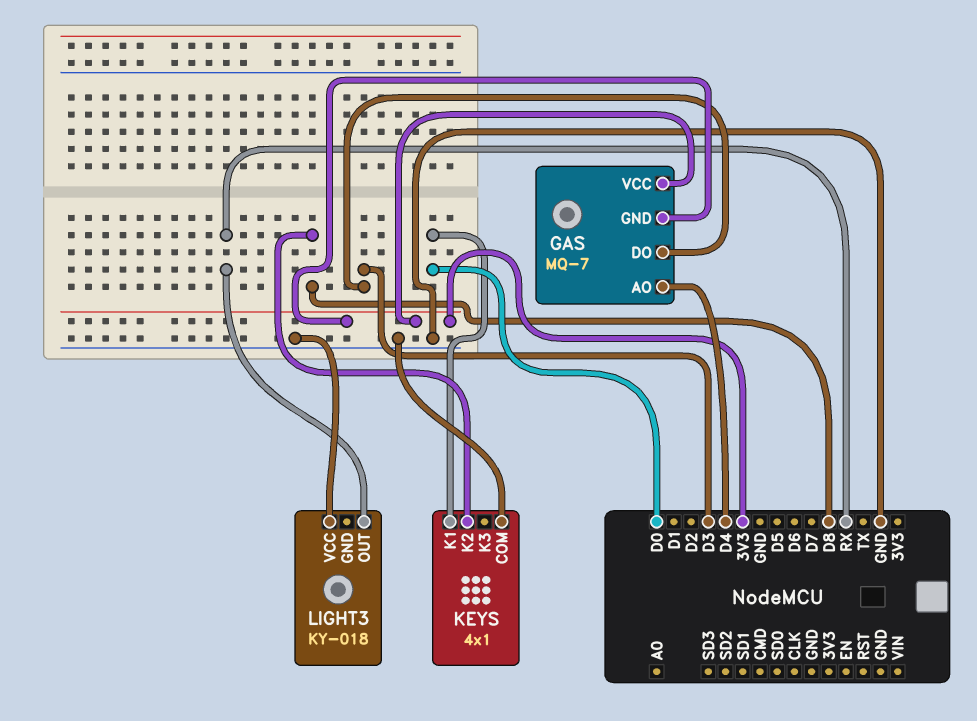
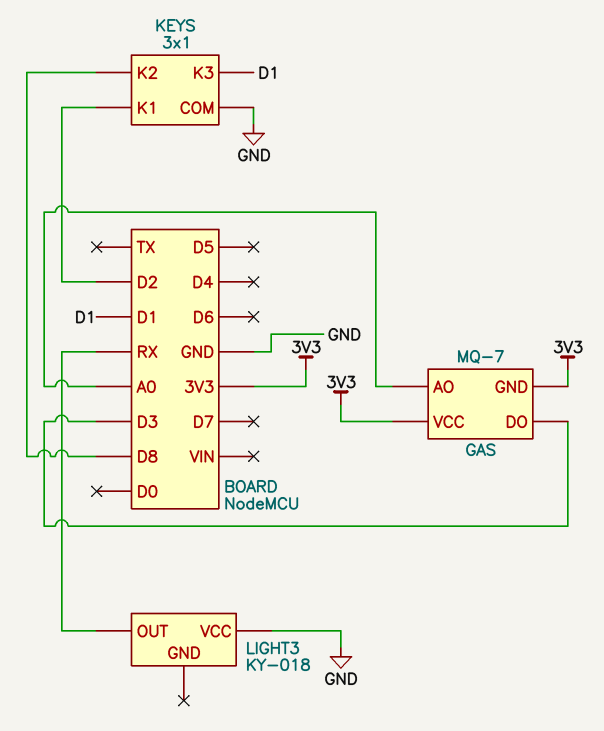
GAS pin AO: D4 -> A0
KEYS: 4x1 -> 3x1
KEYS pin K1: D0 -> D2
KEYS pin K3: none -> D1

